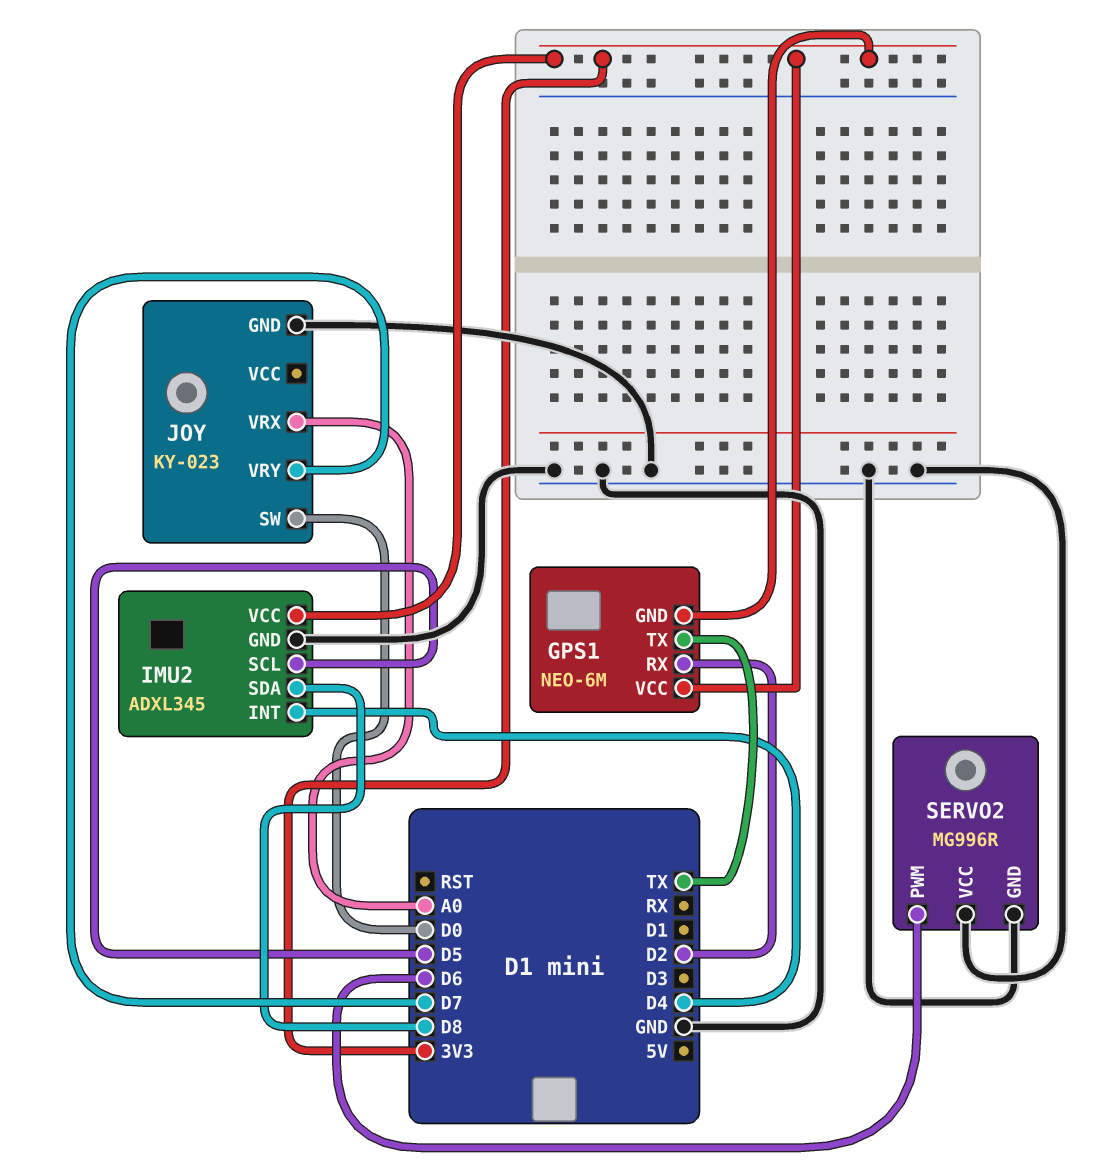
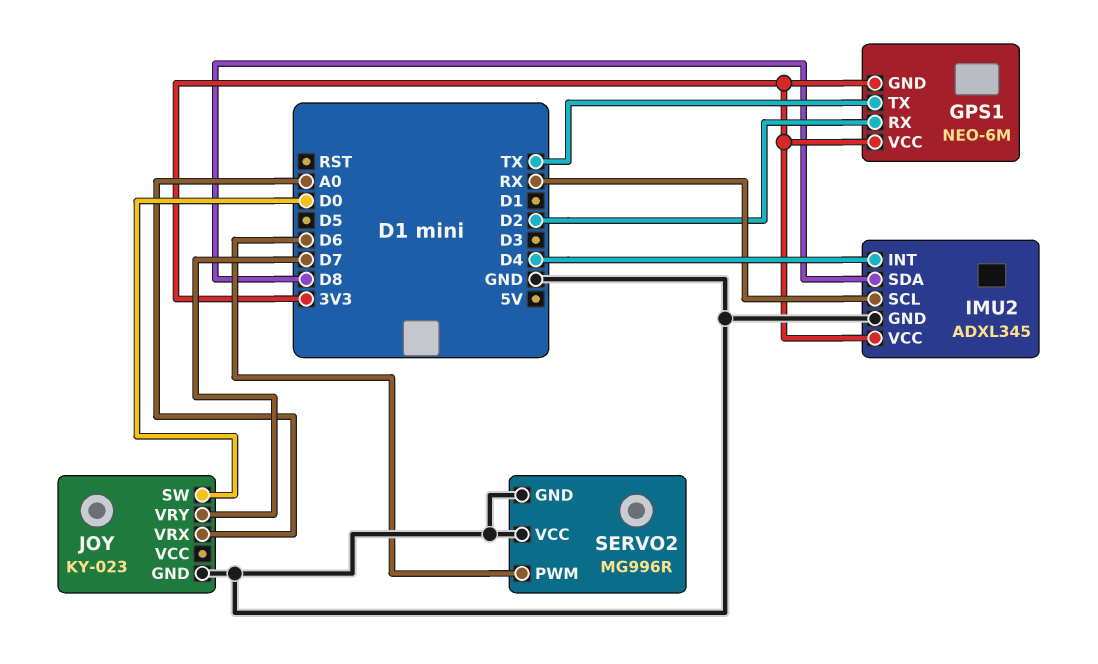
IMU2 pin SCL: D5 -> RX

